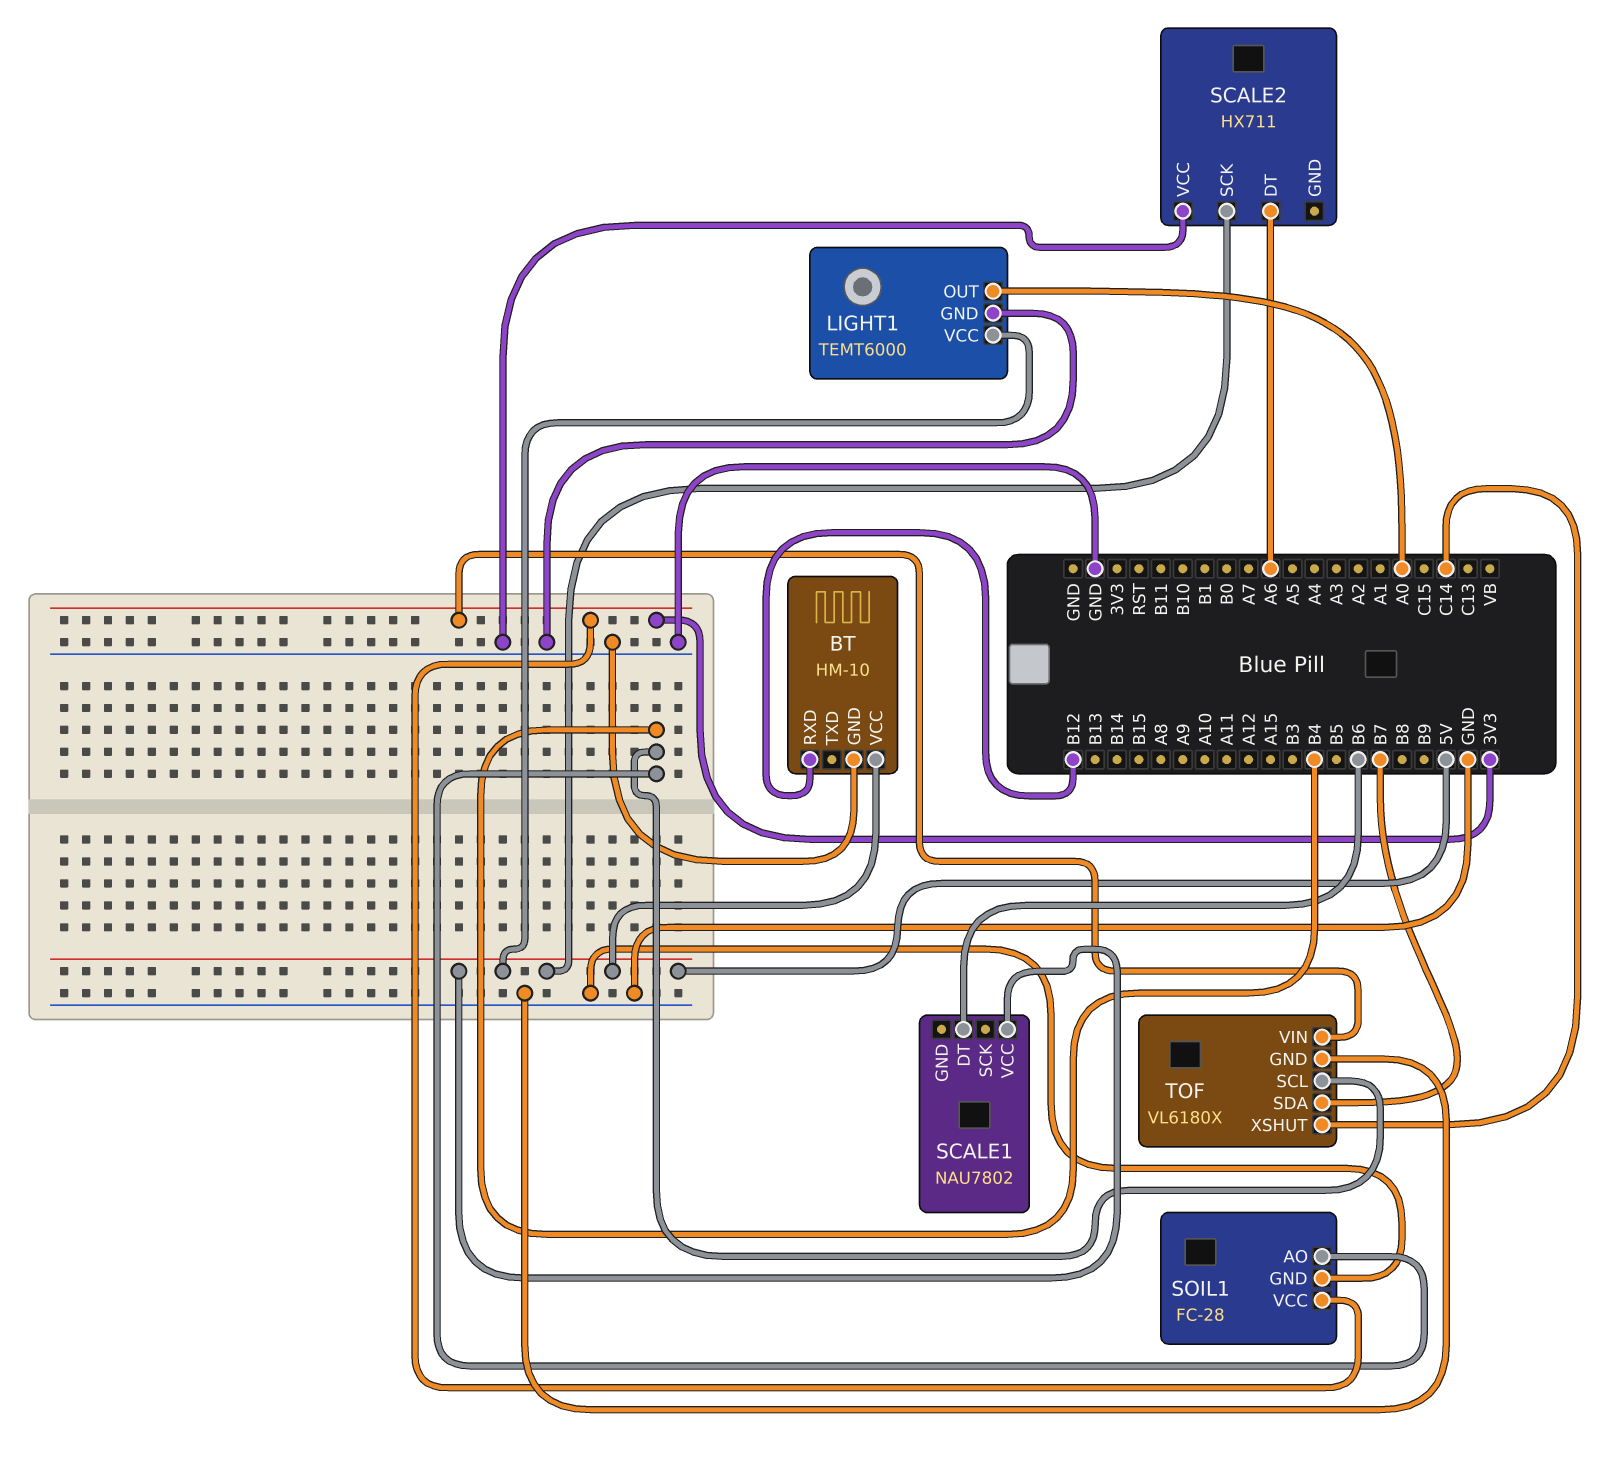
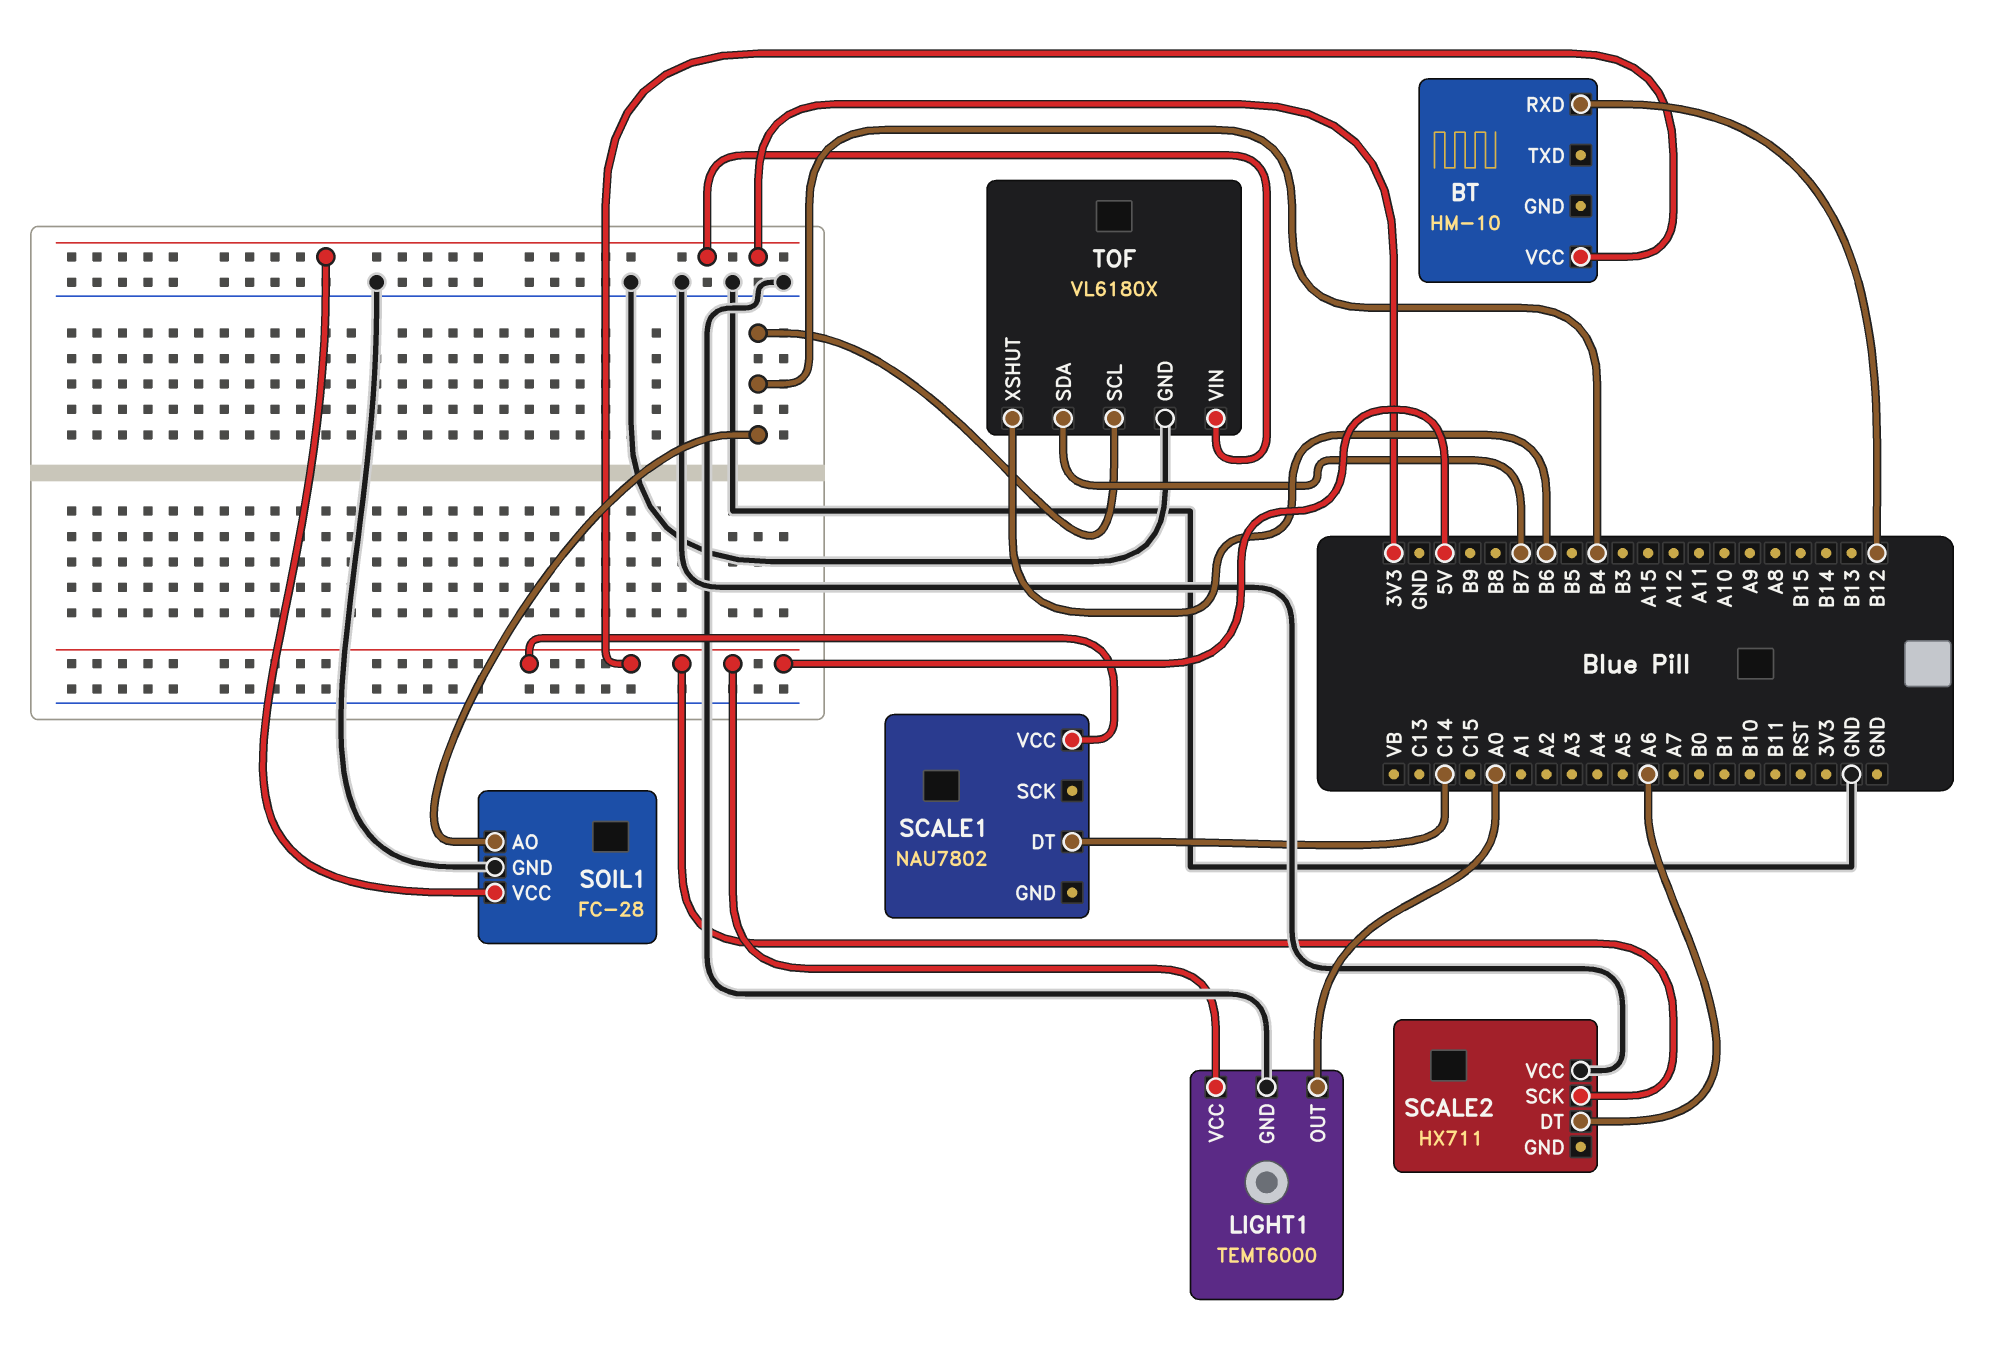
BT pin GND: GND -> none
SCALE1 pin DT: B6 -> C14
TOF pin XSHUT: C14 -> B6

